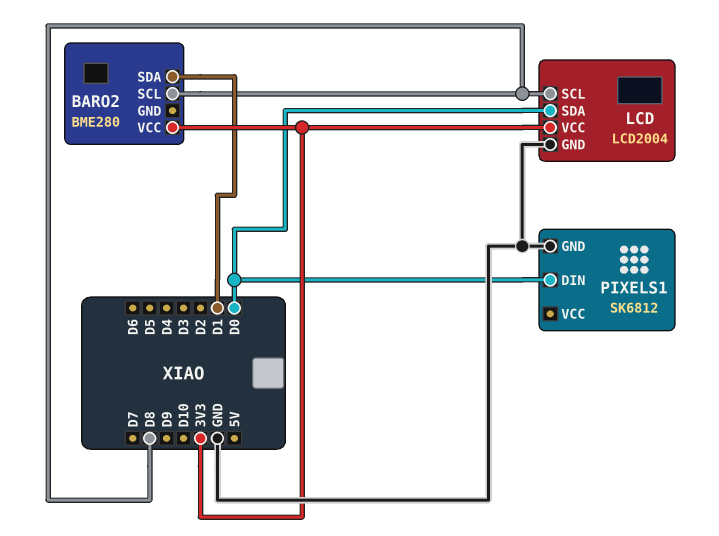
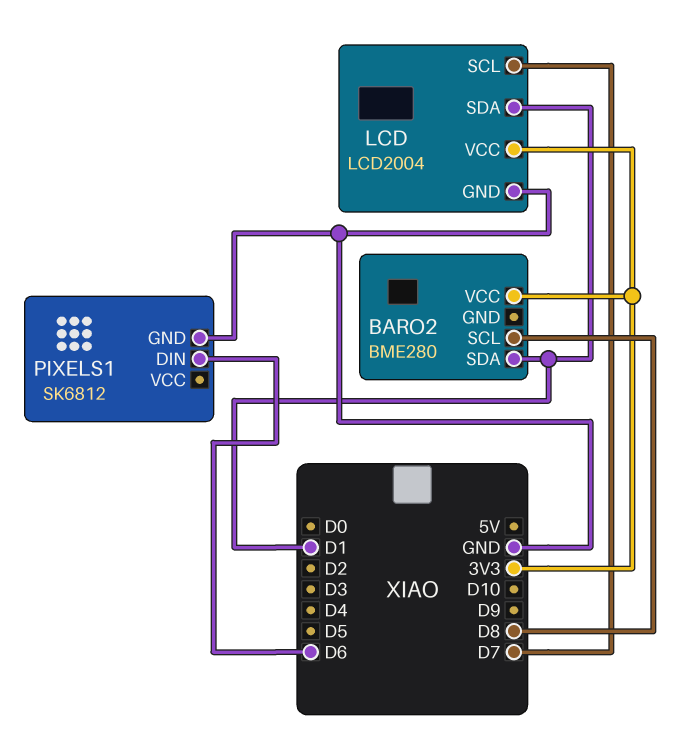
LCD pin SCL: D8 -> D7
LCD pin SDA: D0 -> D1
PIXELS1 pin DIN: D0 -> D6

